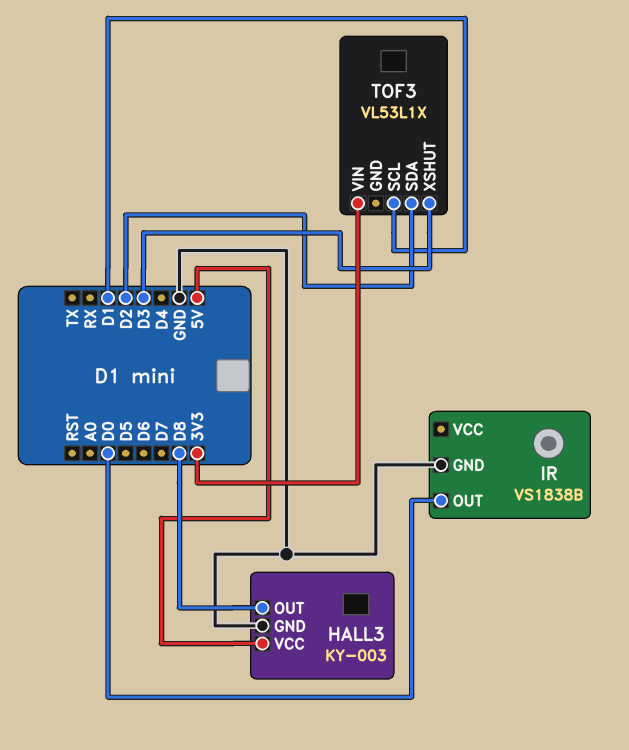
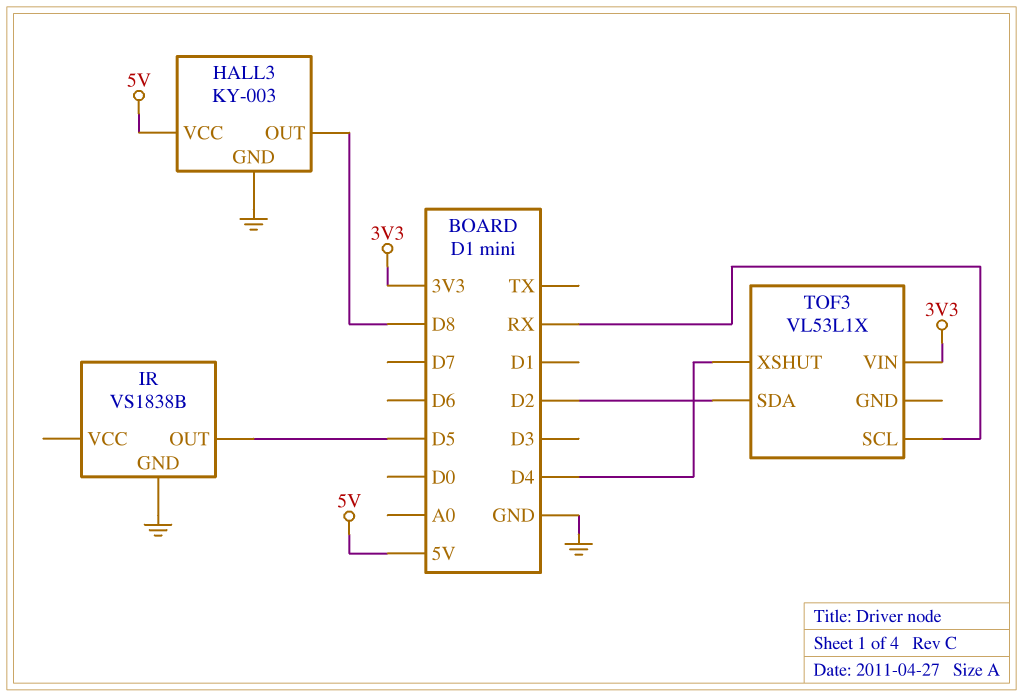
IR pin OUT: D0 -> D5
TOF3 pin SCL: D1 -> RX
TOF3 pin XSHUT: D3 -> D4

